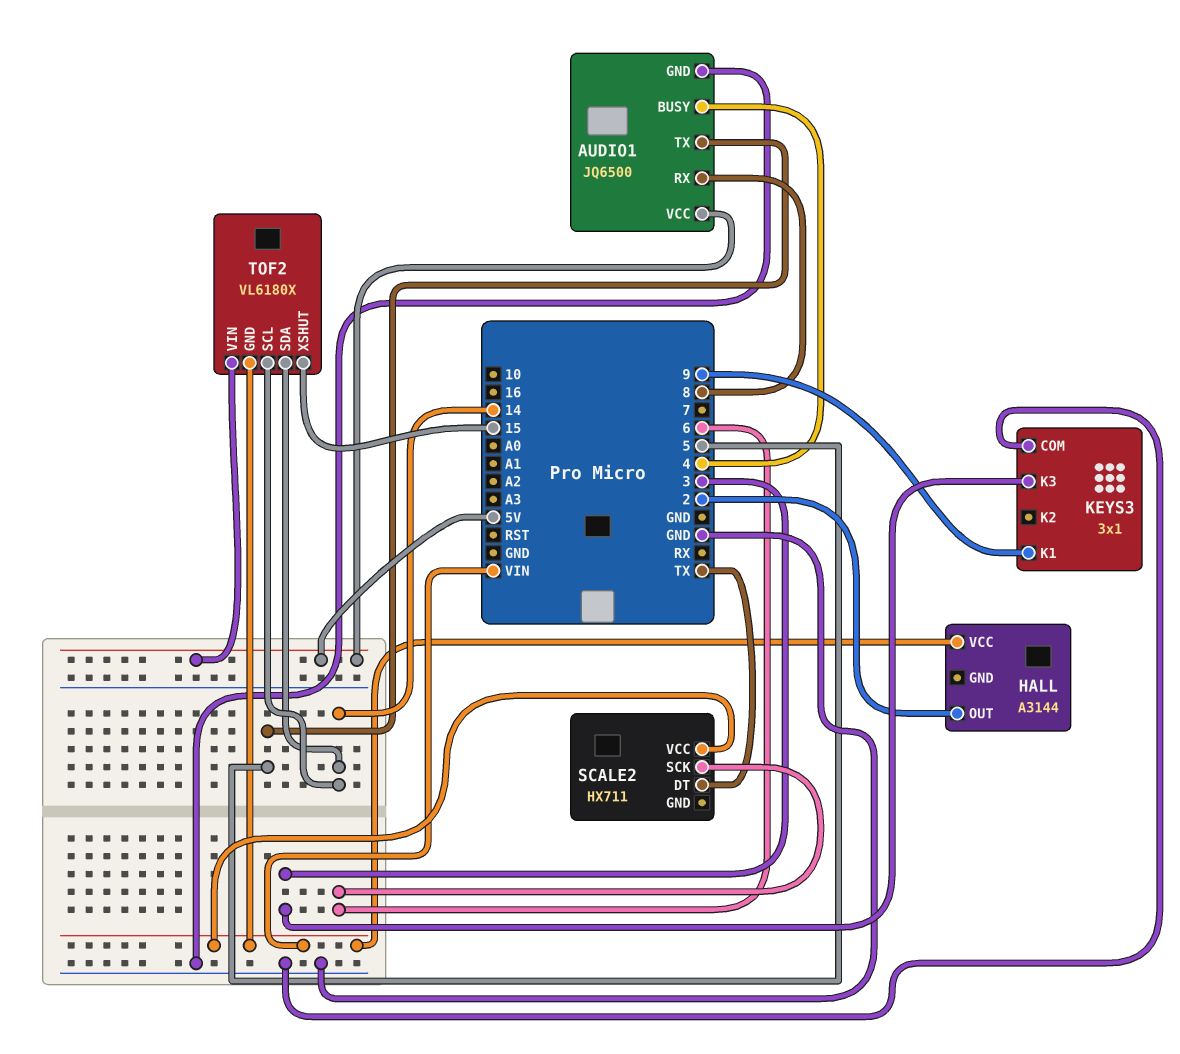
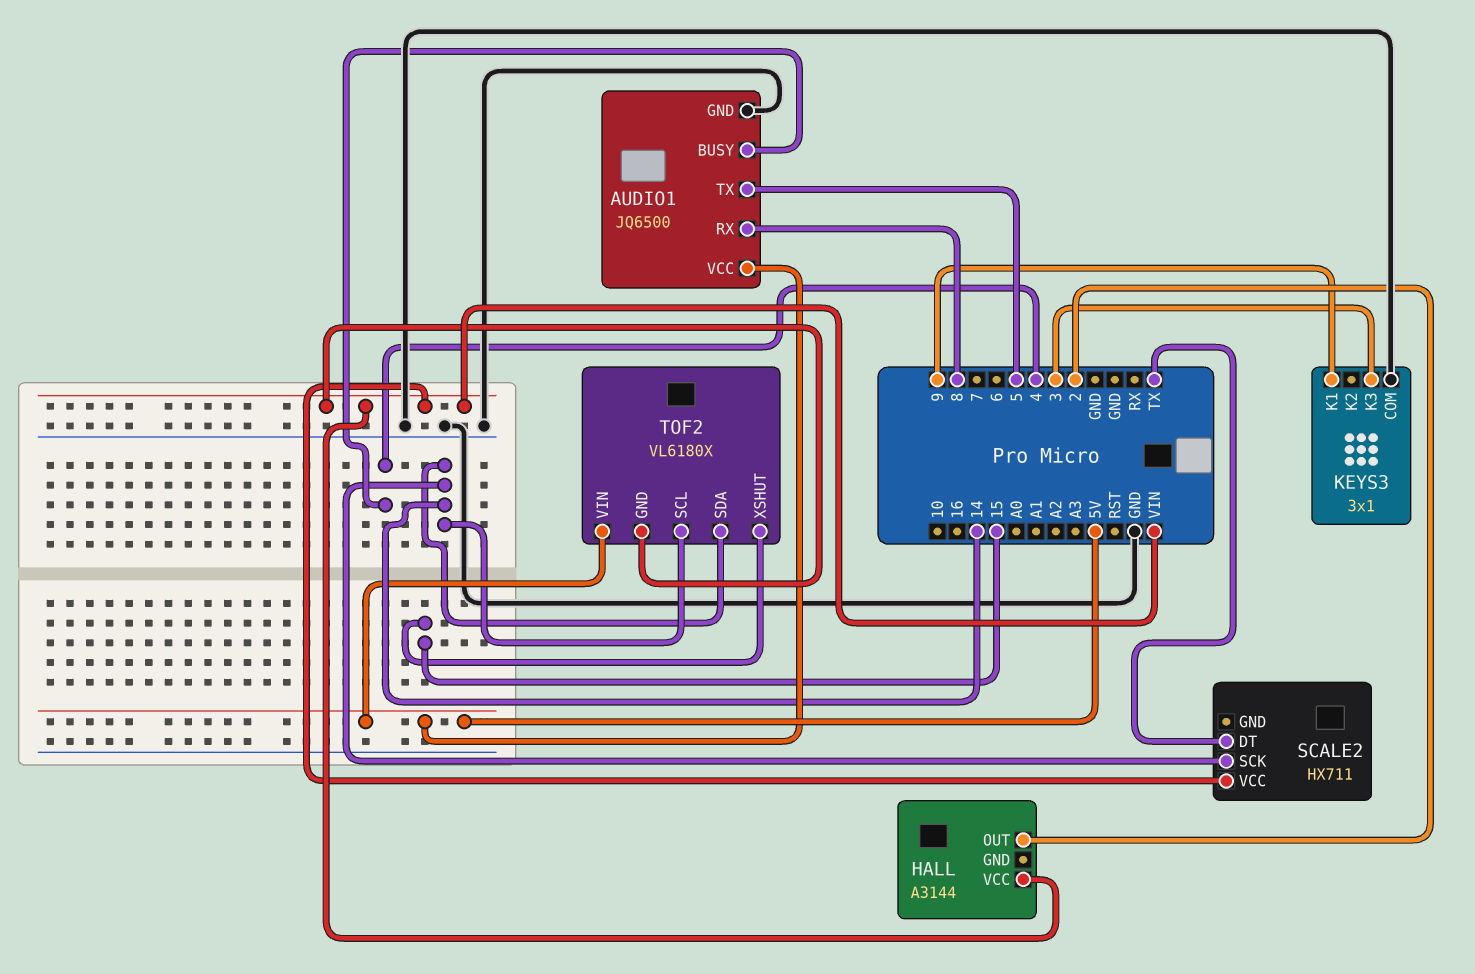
SCALE2 pin SCK: 6 -> 14

